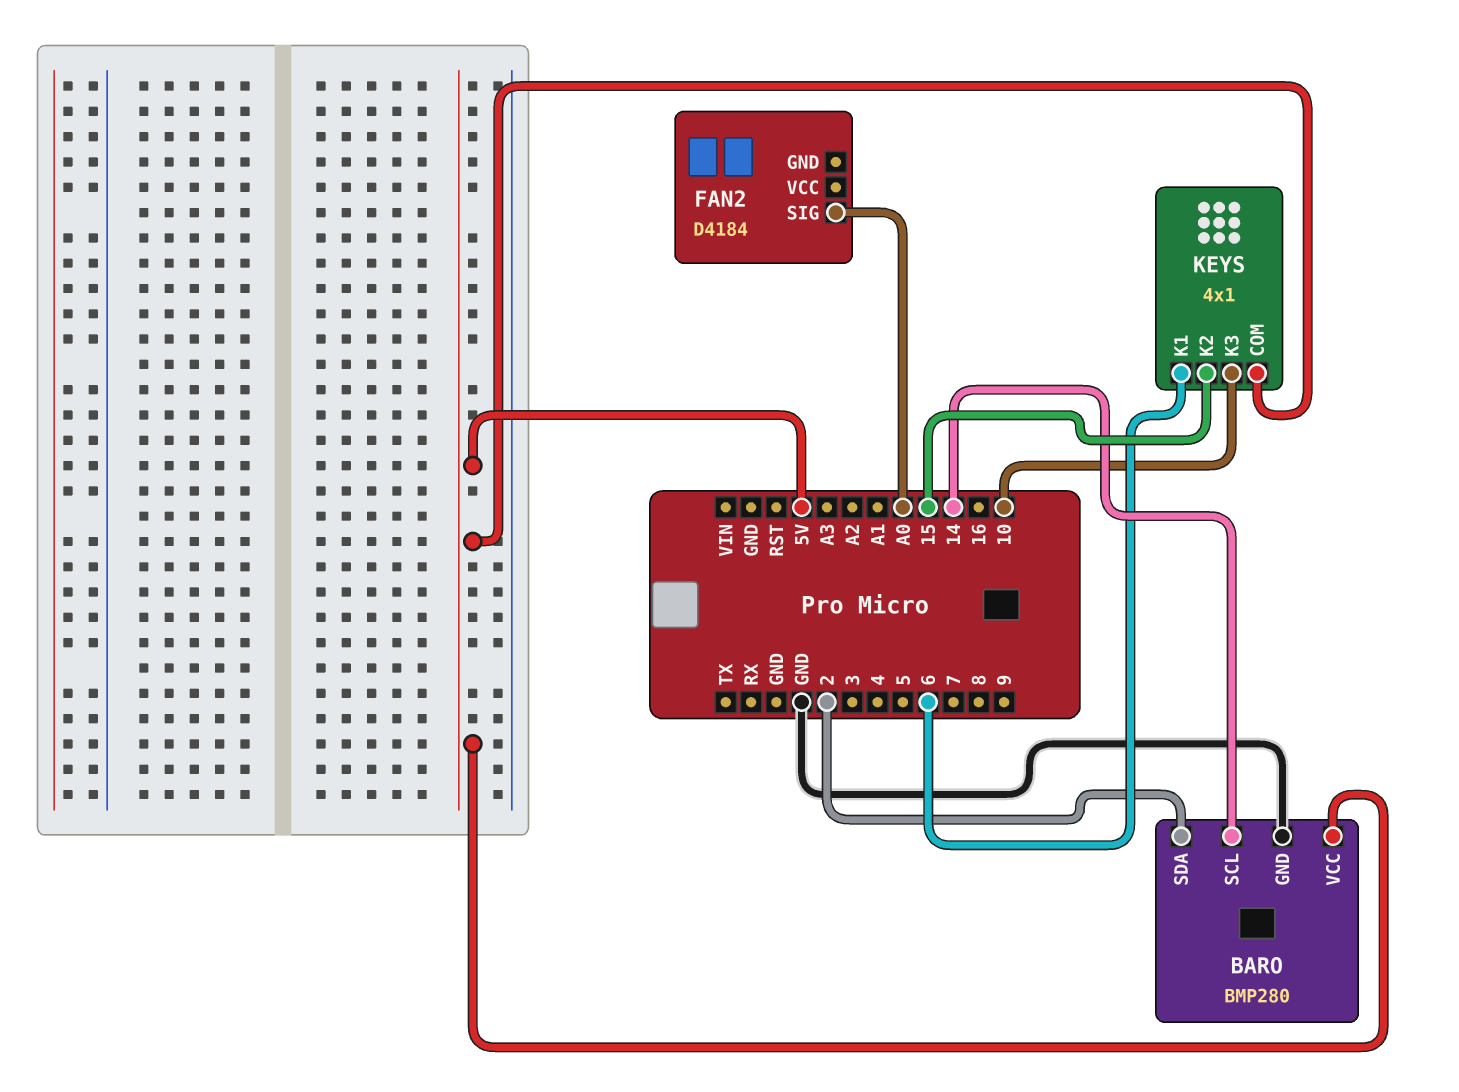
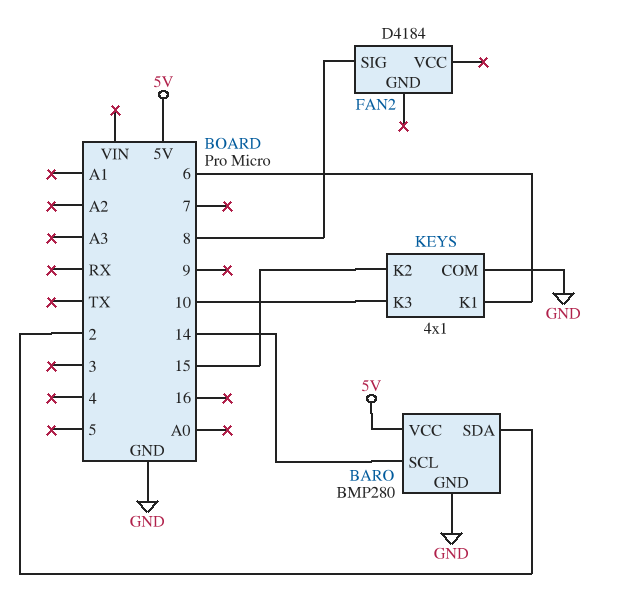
FAN2 pin SIG: A0 -> 8
KEYS pin COM: 5V -> GND

